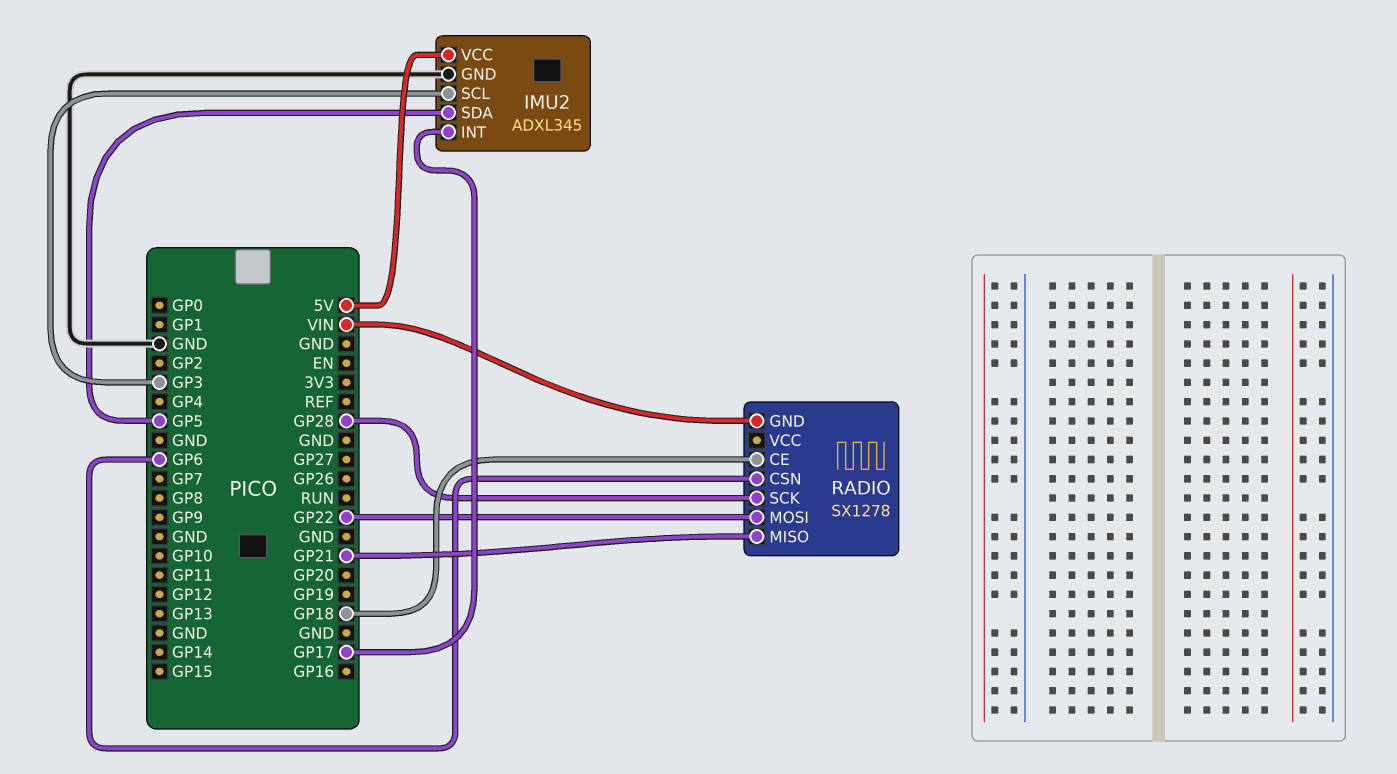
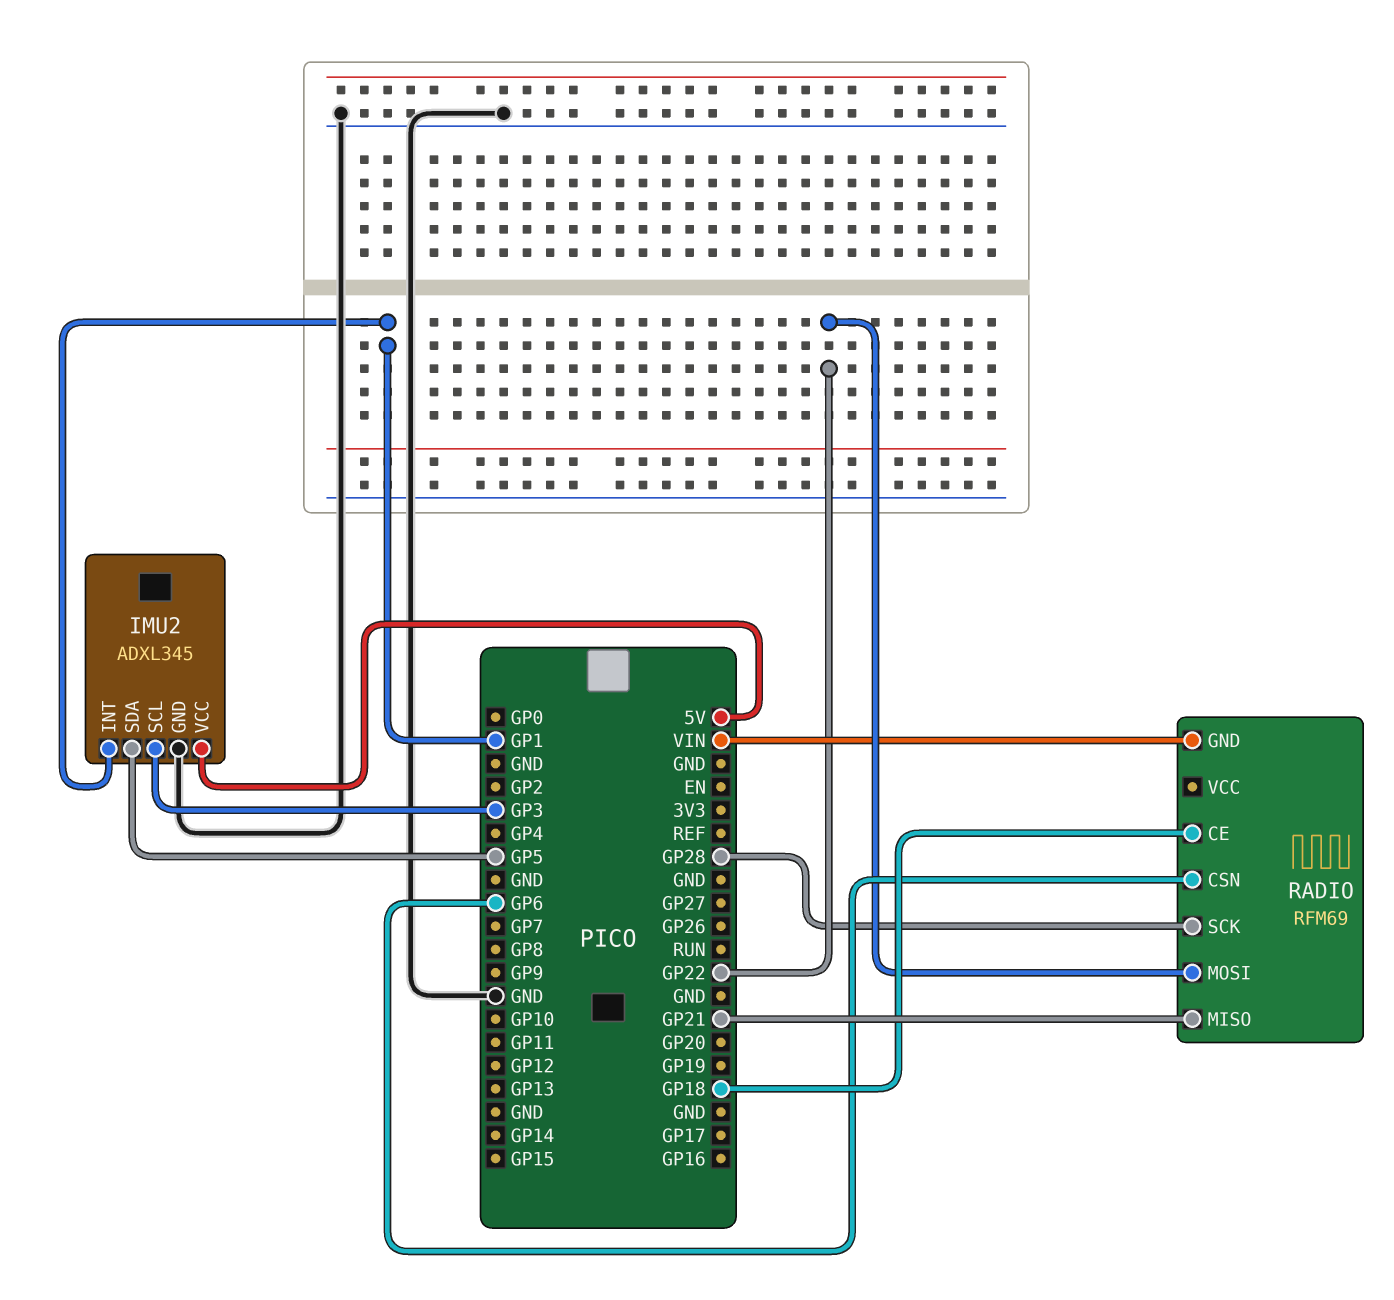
IMU2 pin INT: GP17 -> GP1
RADIO: SX1278 -> RFM69

